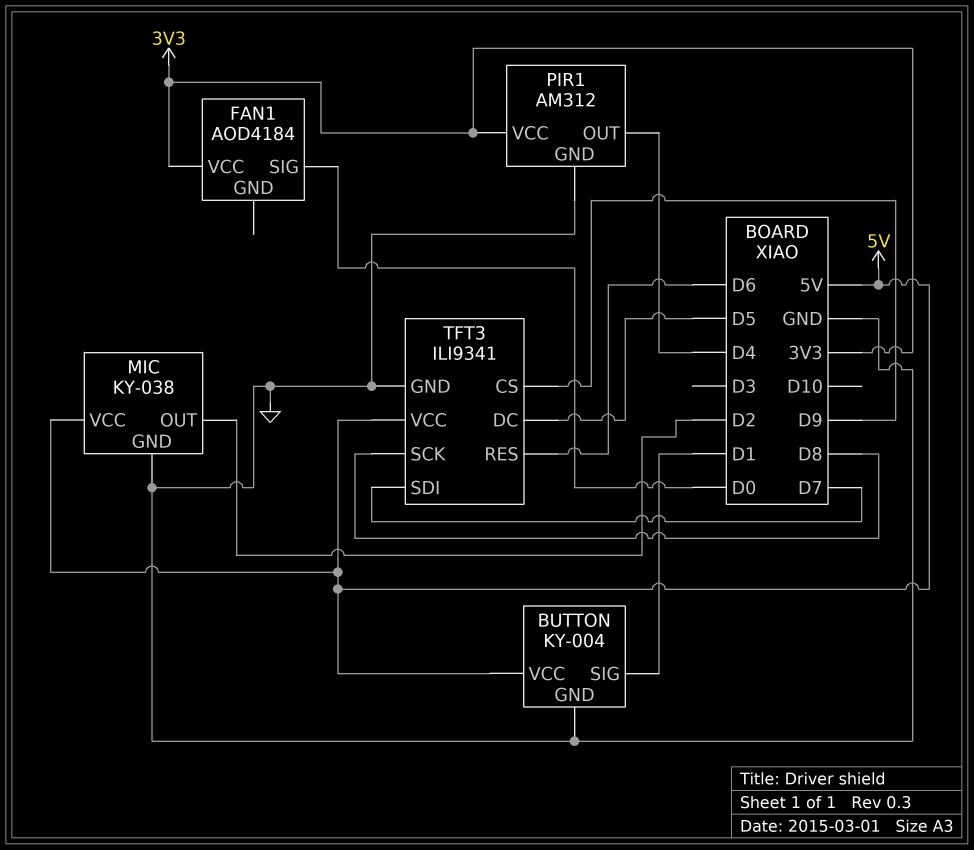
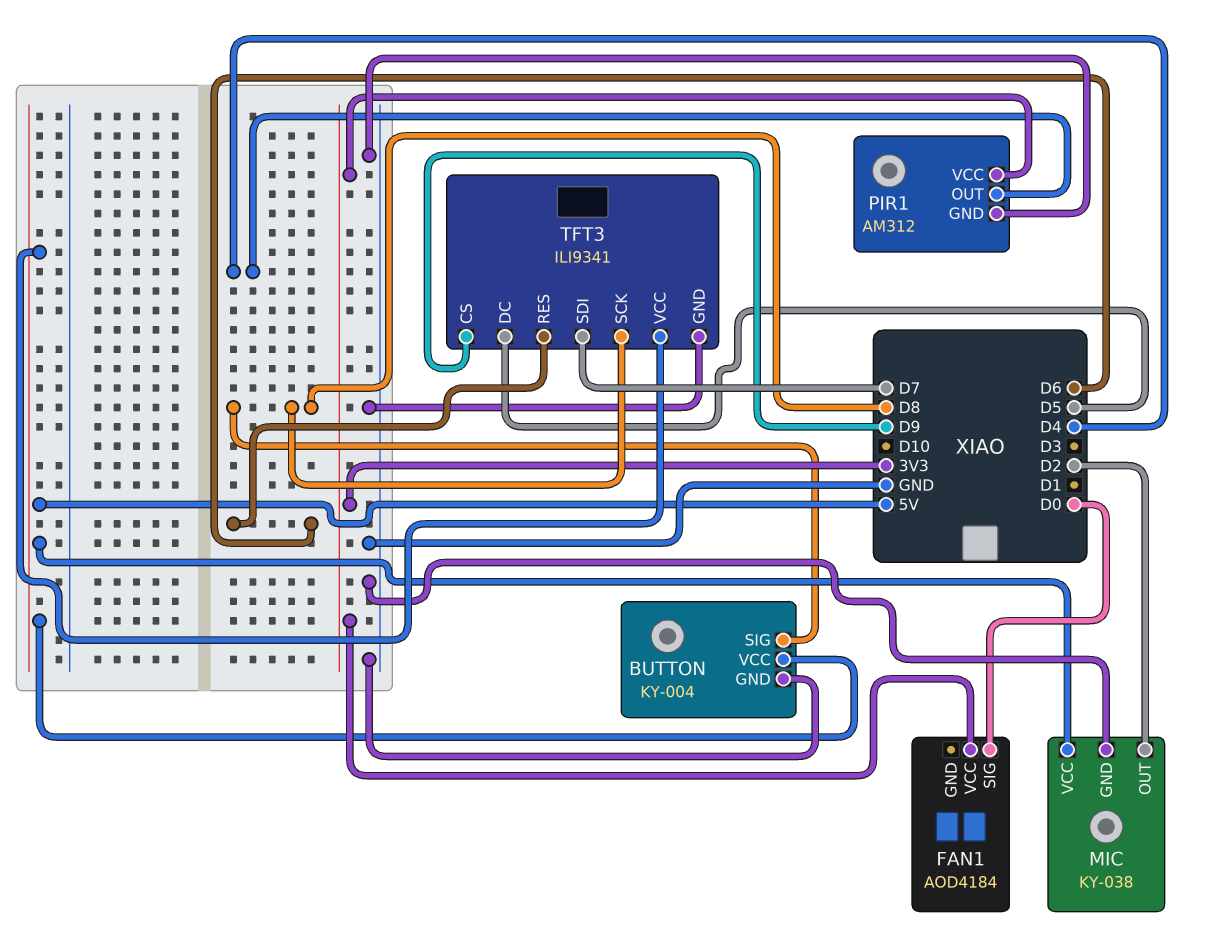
BUTTON pin SIG: D1 -> D8

